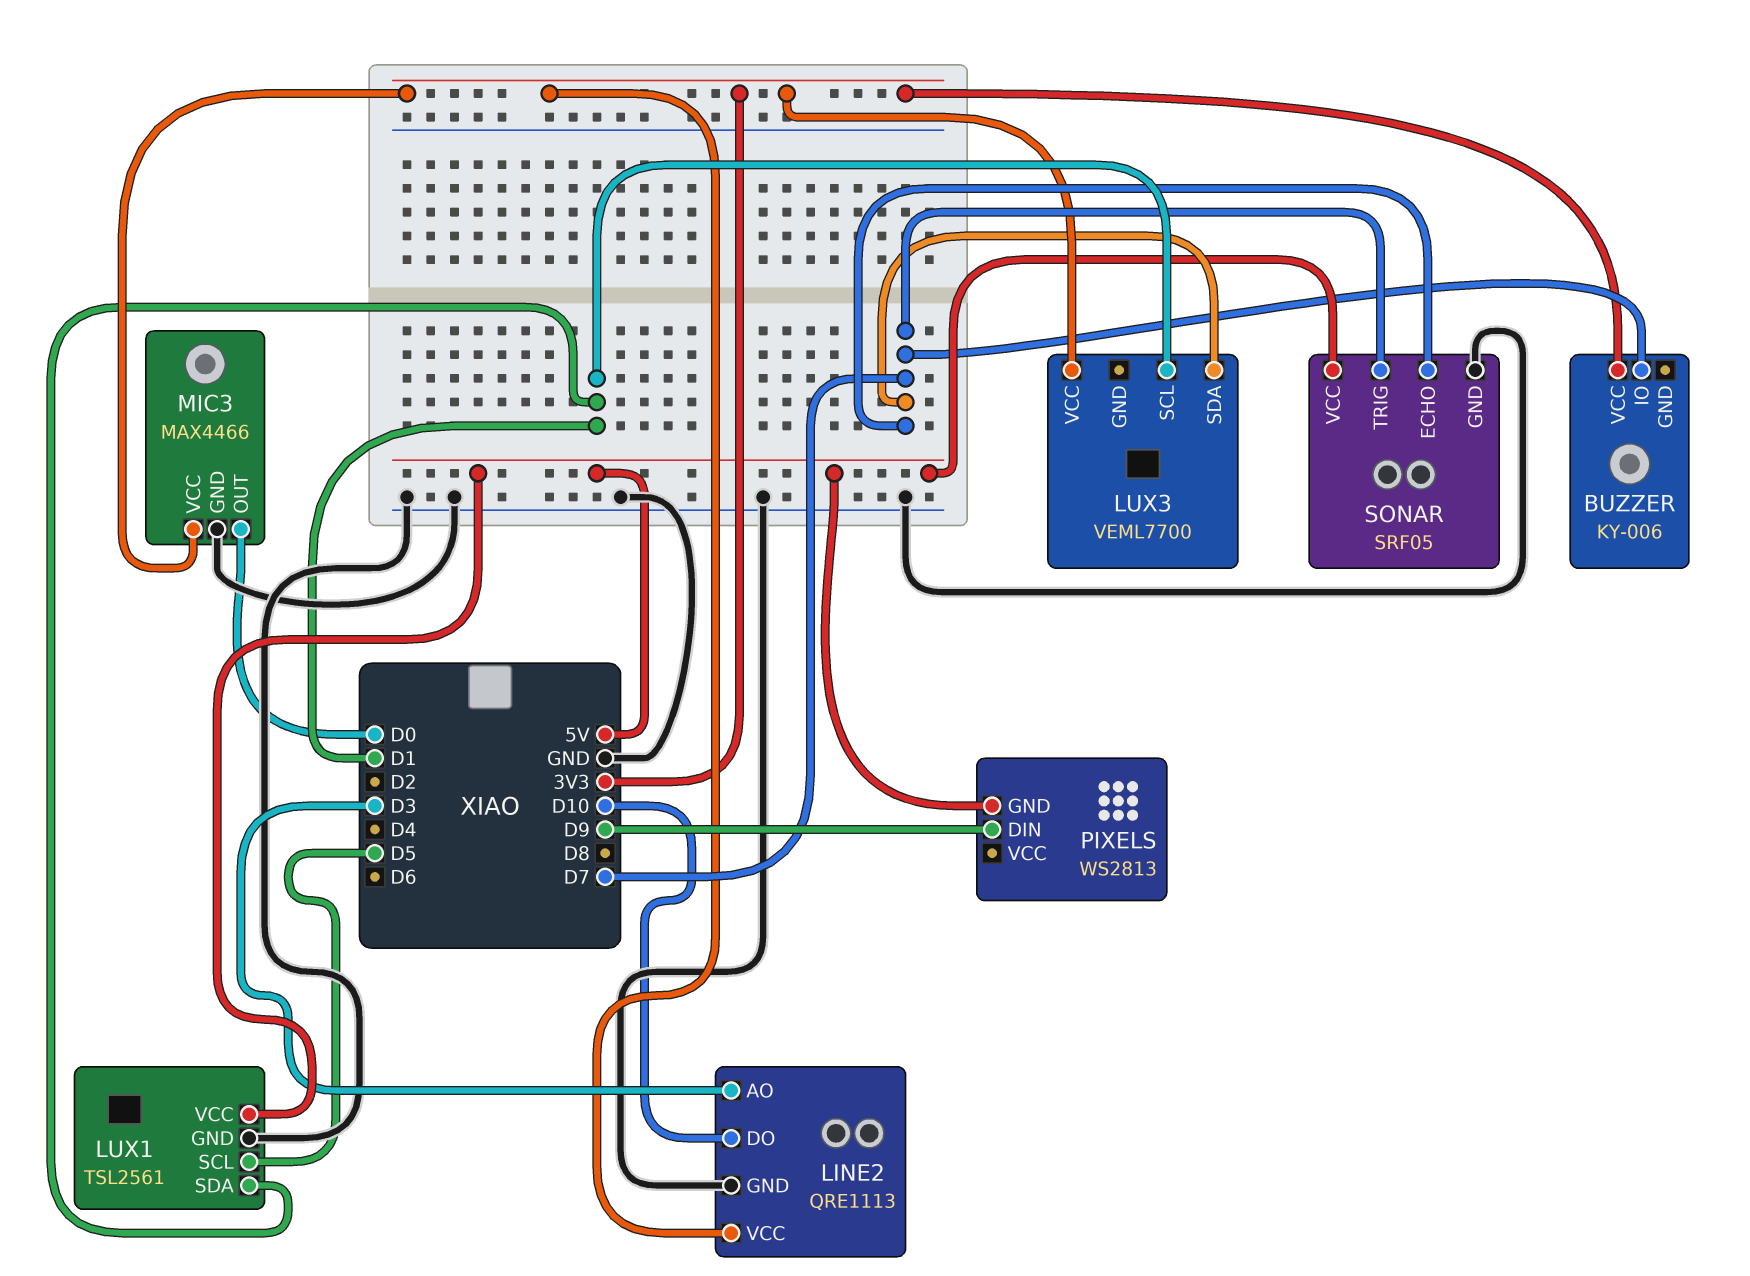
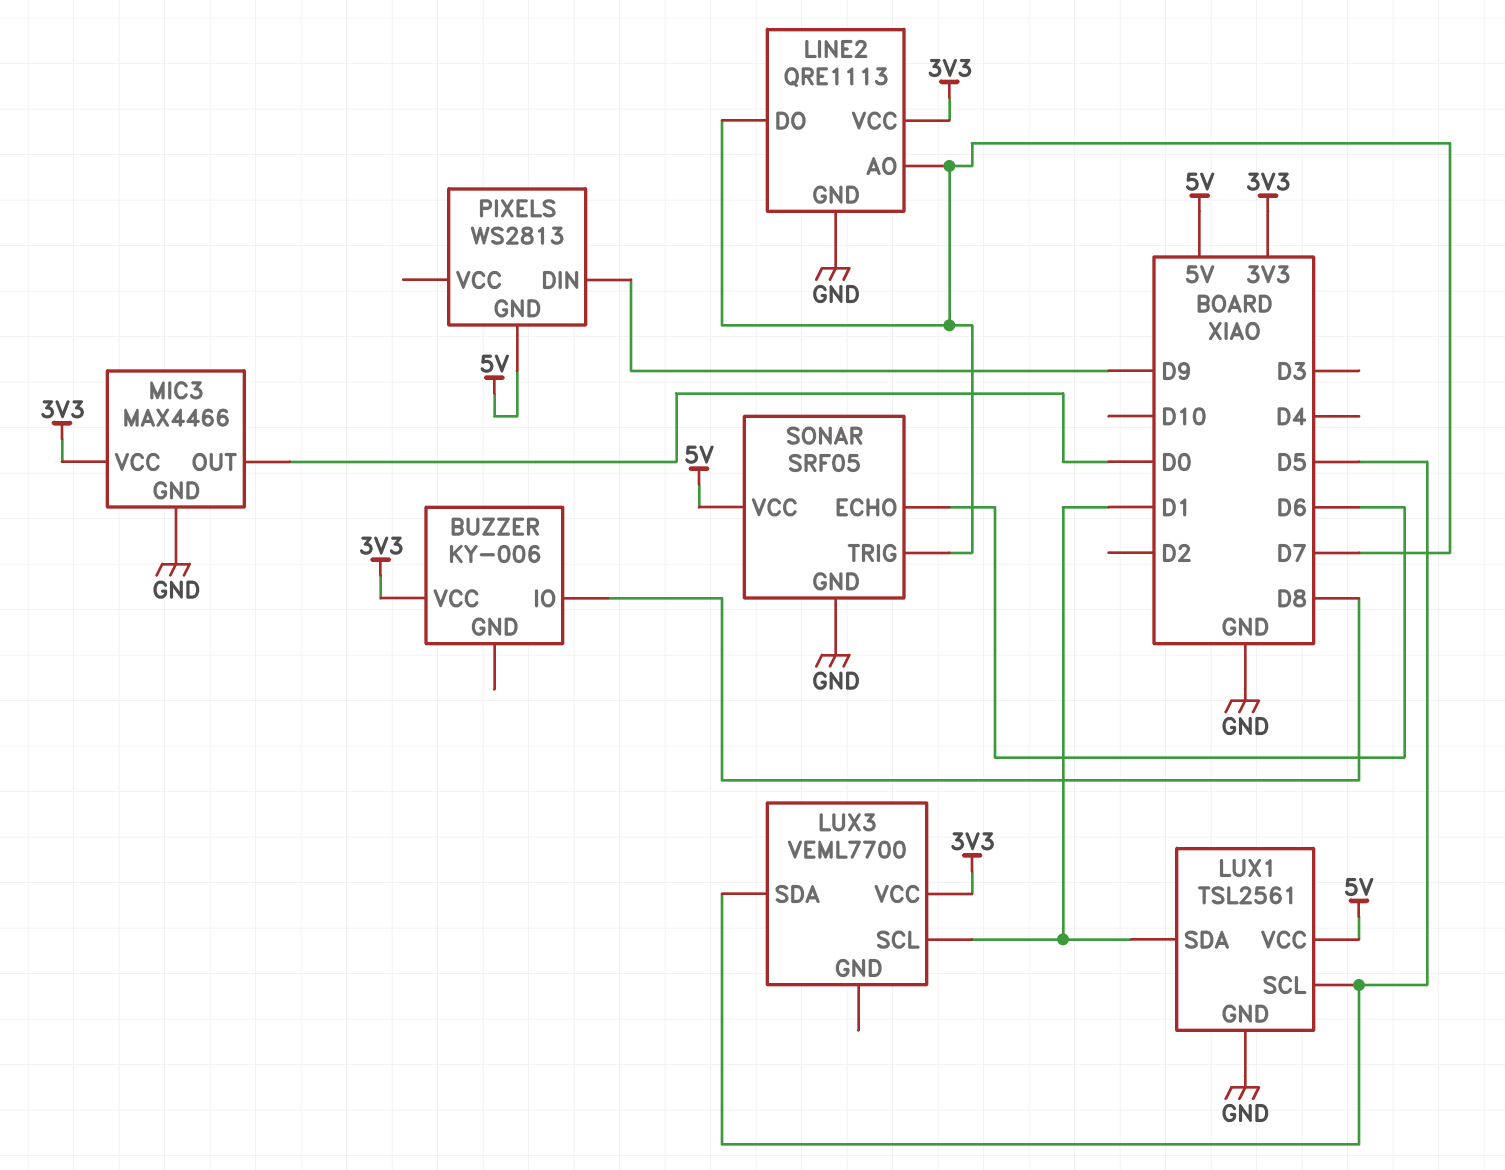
BUZZER pin IO: D7 -> D8
LINE2 pin AO: D3 -> D7
LINE2 pin DO: D10 -> D7
LUX3 pin SDA: D7 -> D5
SONAR pin ECHO: D7 -> D6

